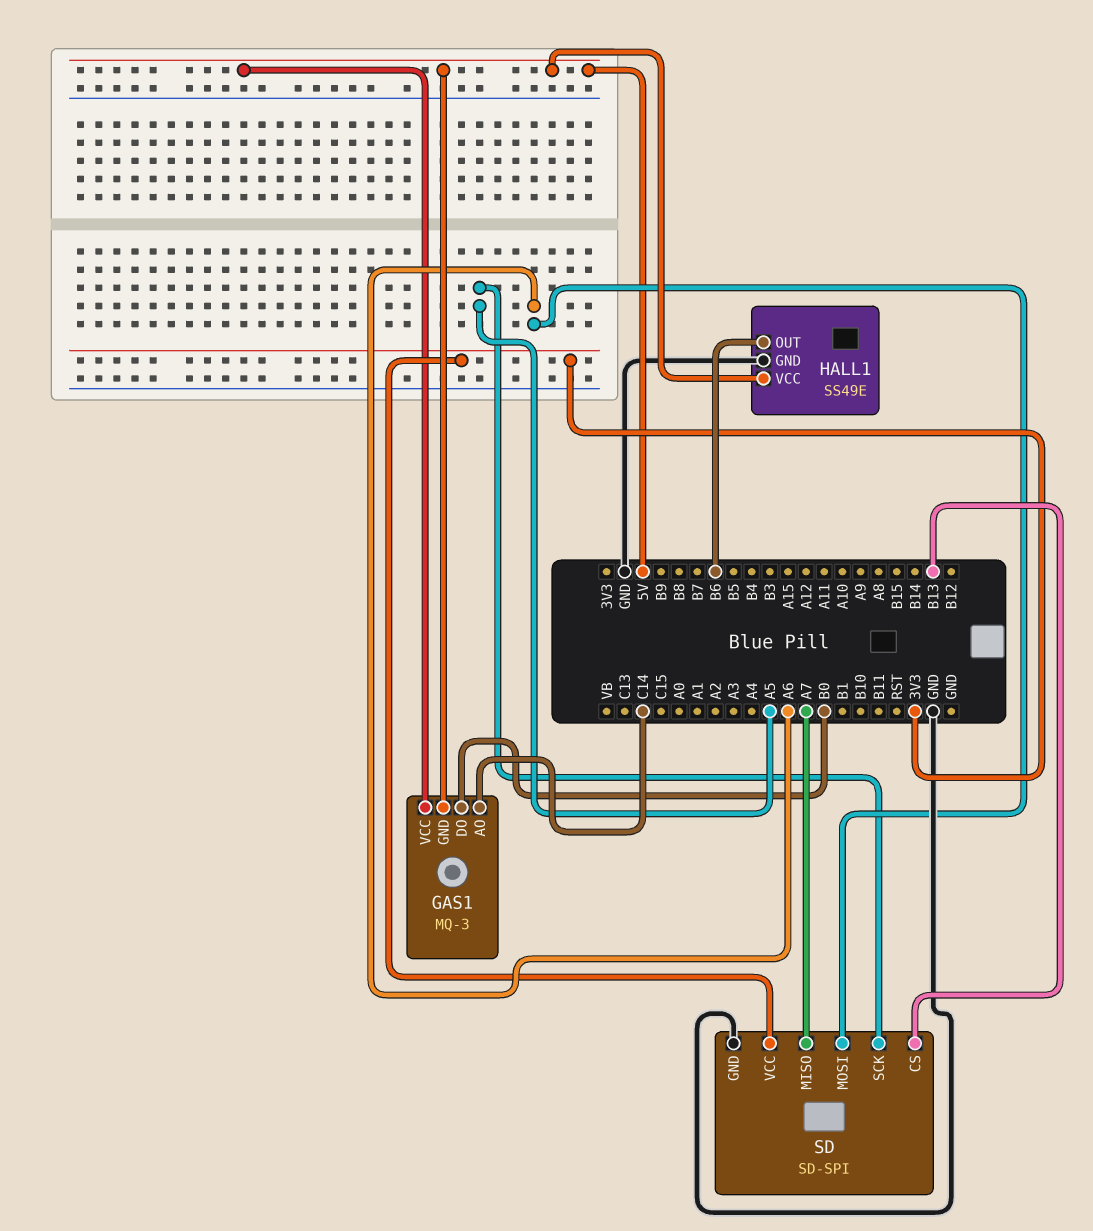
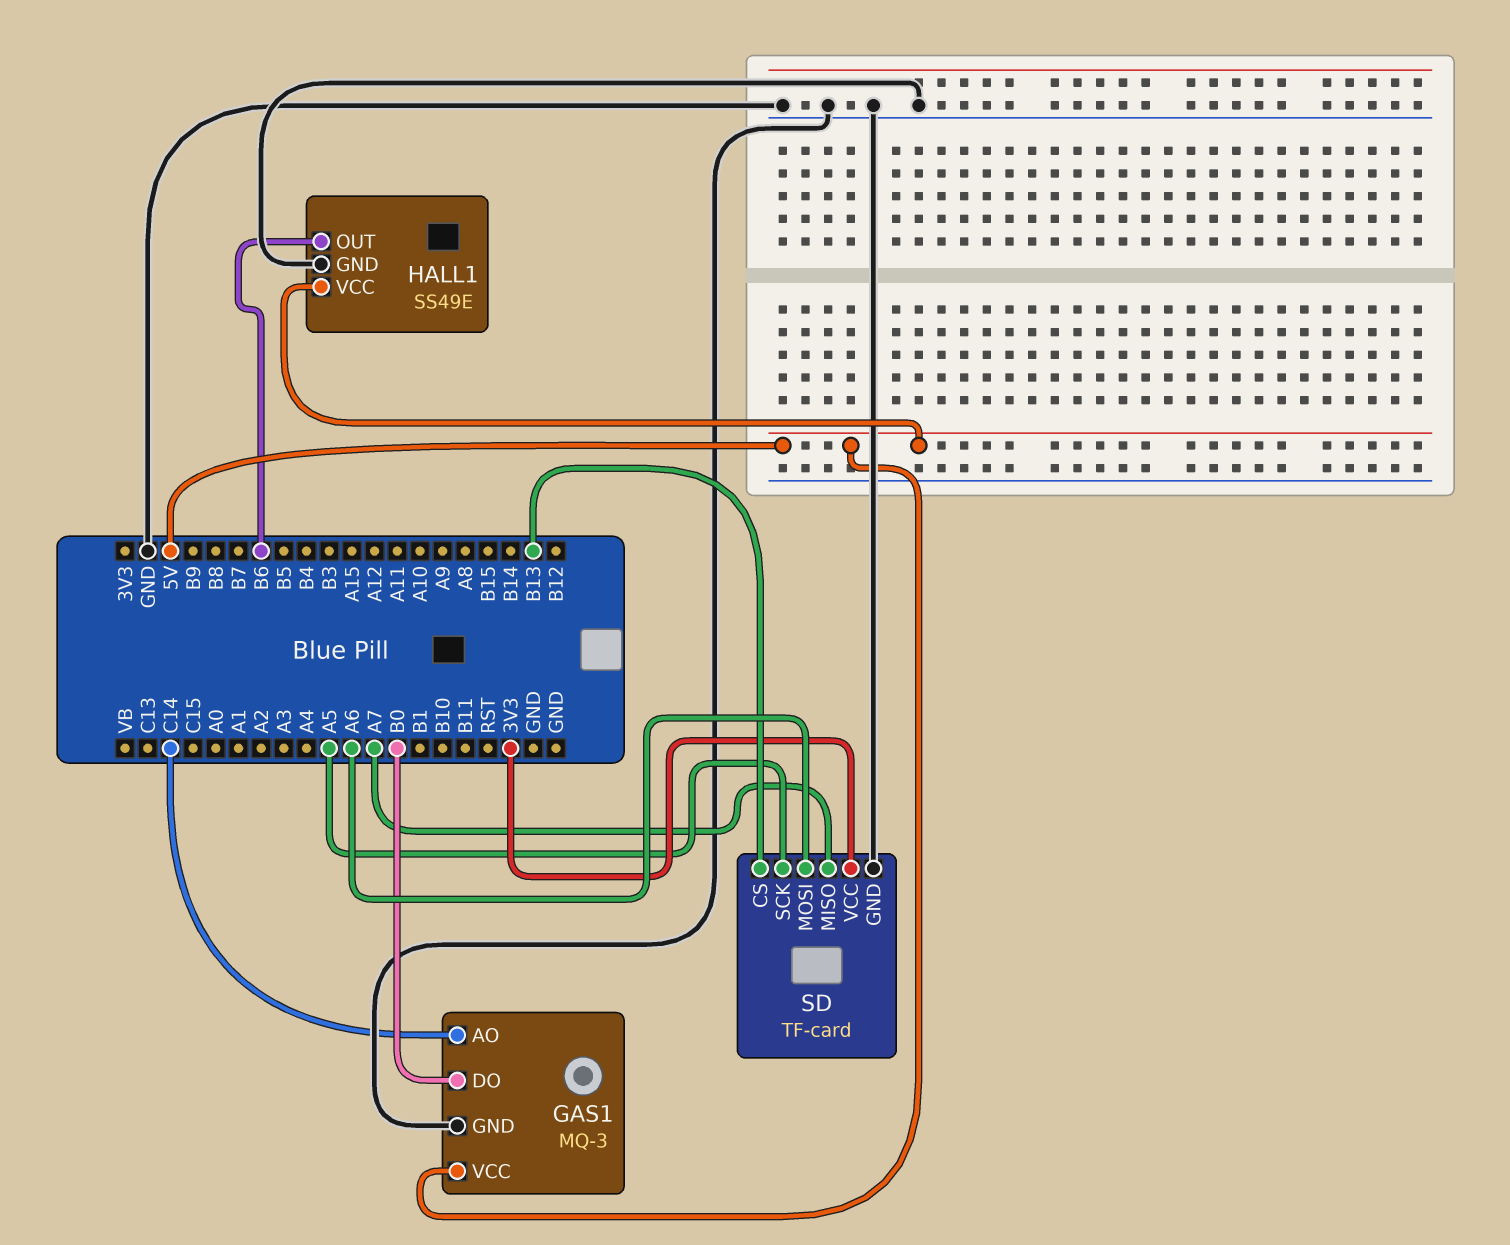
GAS1 pin GND: 5V -> GND
SD: SD-SPI -> TF-card

